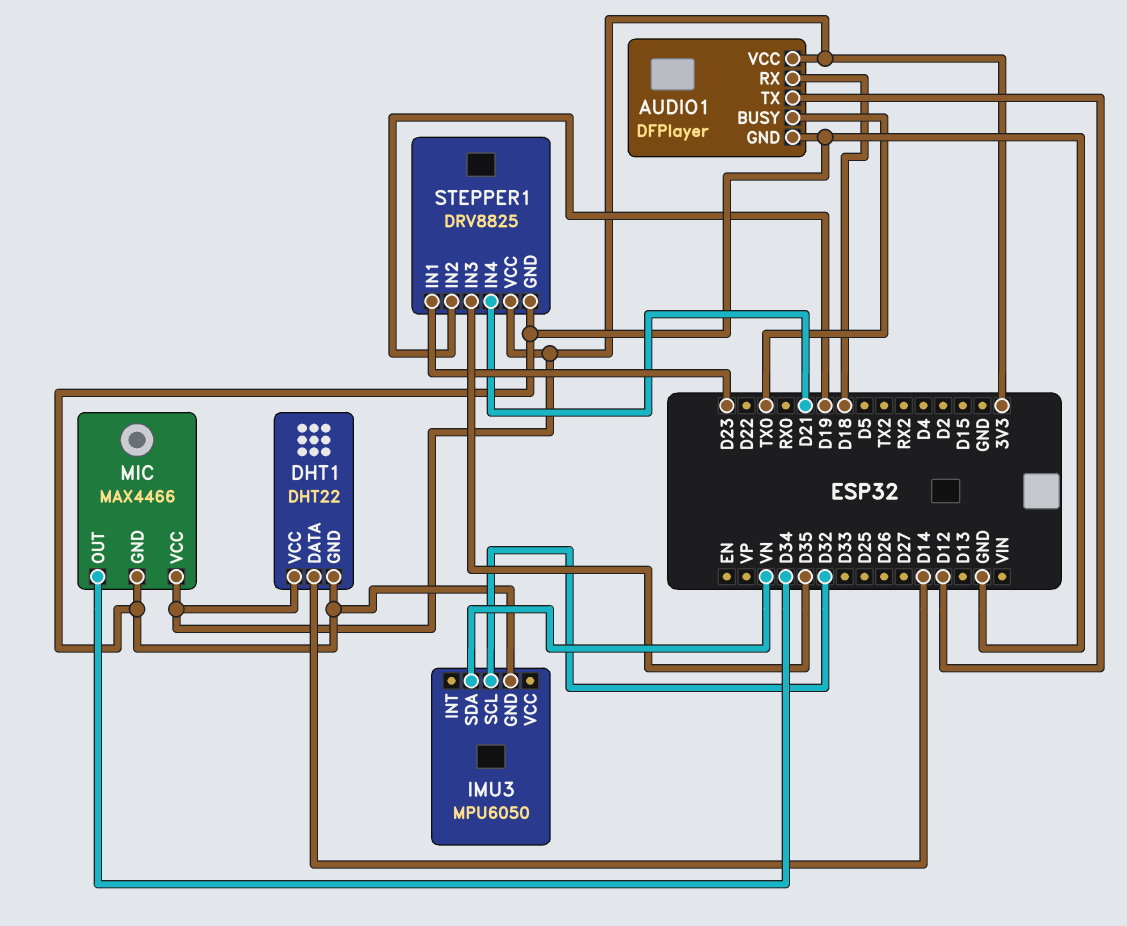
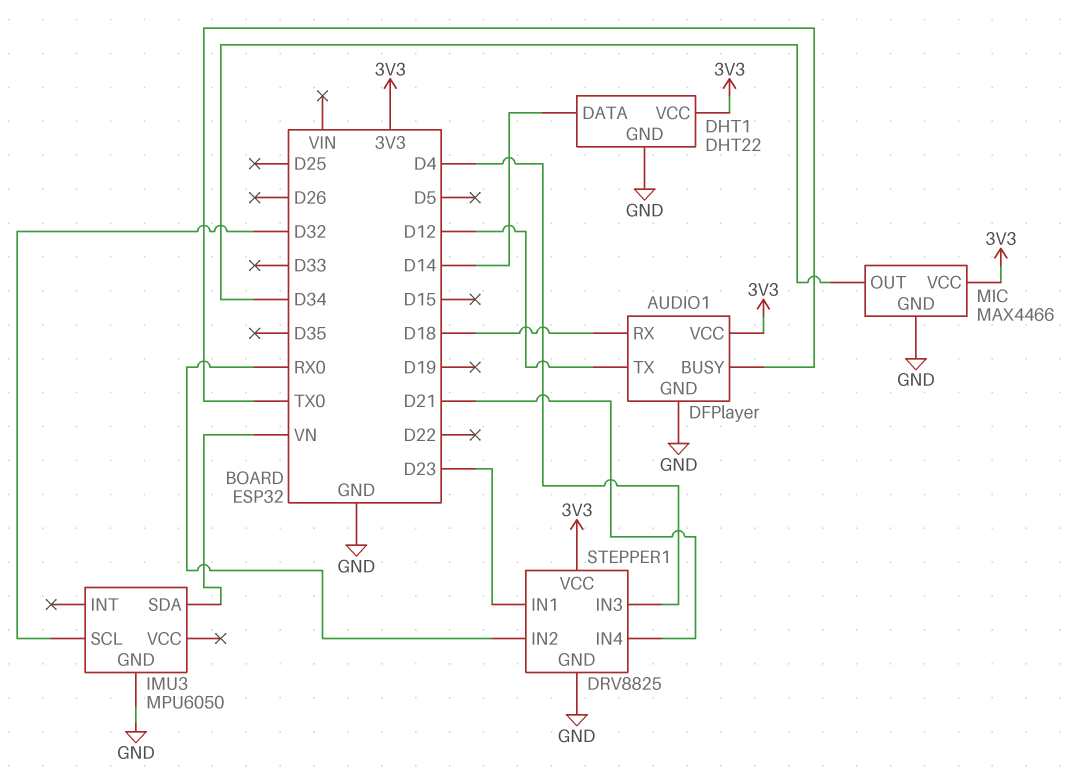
STEPPER1 pin IN2: D19 -> RX0
STEPPER1 pin IN3: D35 -> D4

